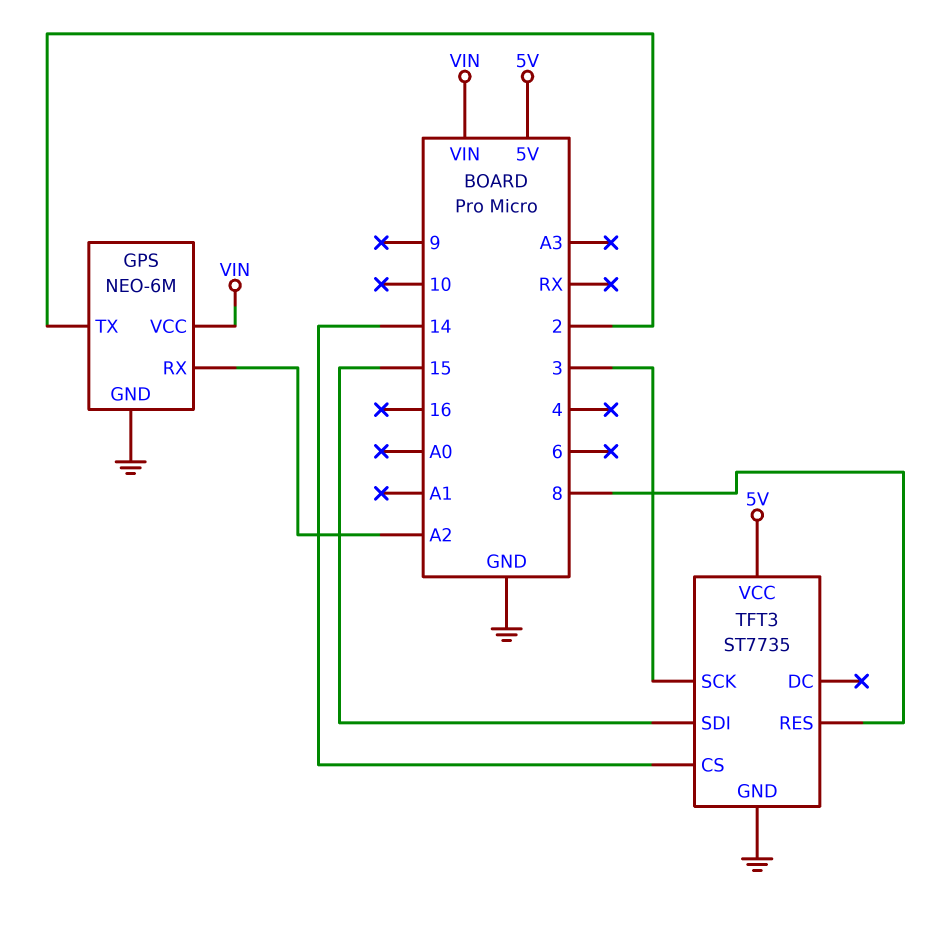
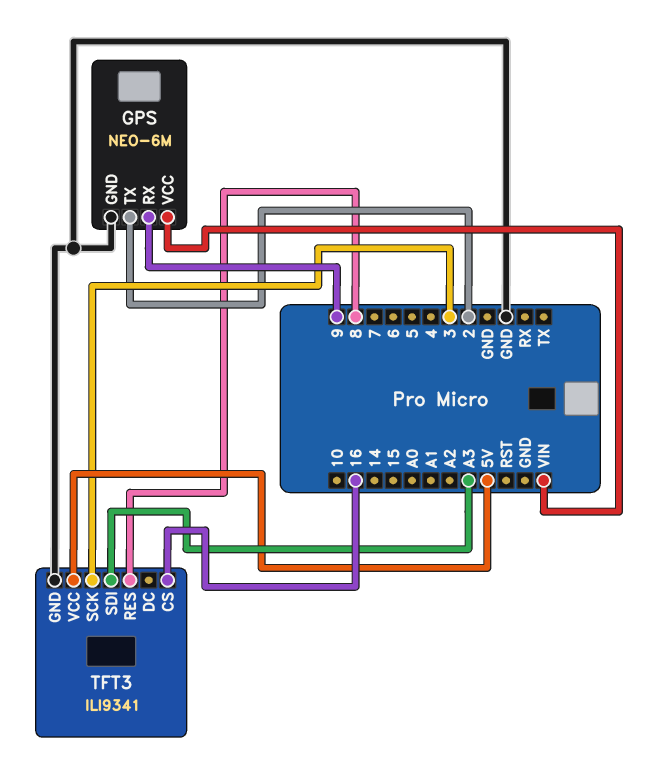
GPS pin RX: A2 -> 9
TFT3: ST7735 -> ILI9341
TFT3 pin CS: 14 -> 16
TFT3 pin SDI: 15 -> A3

